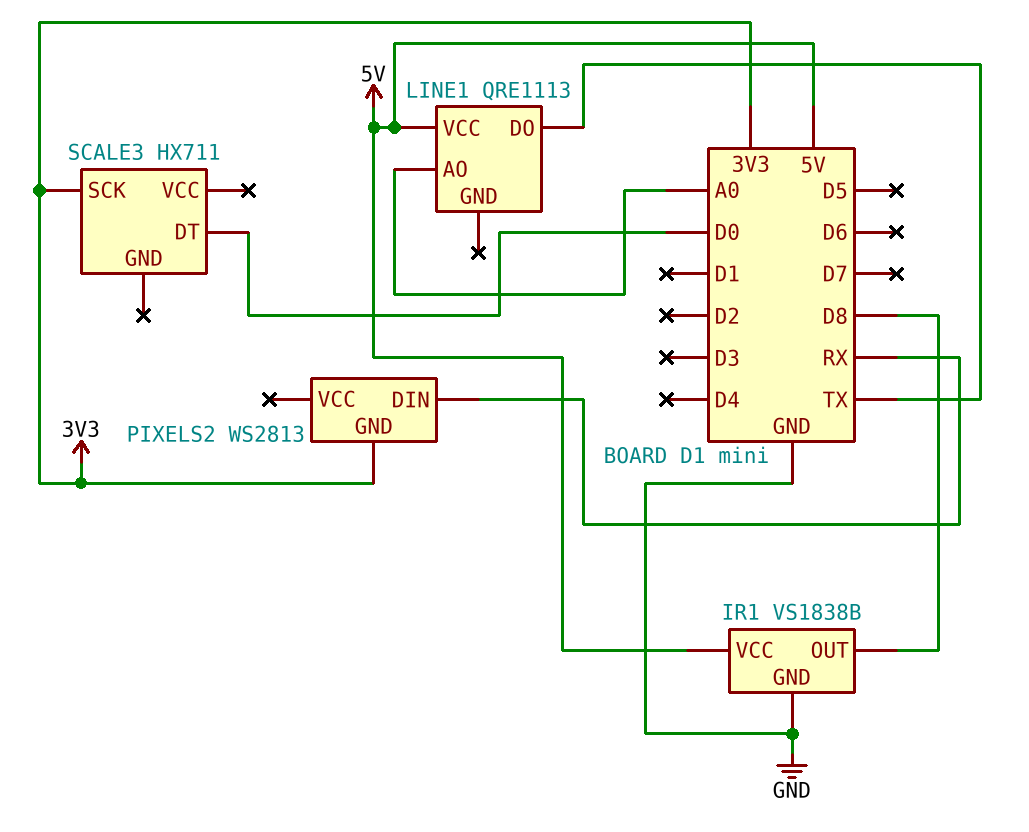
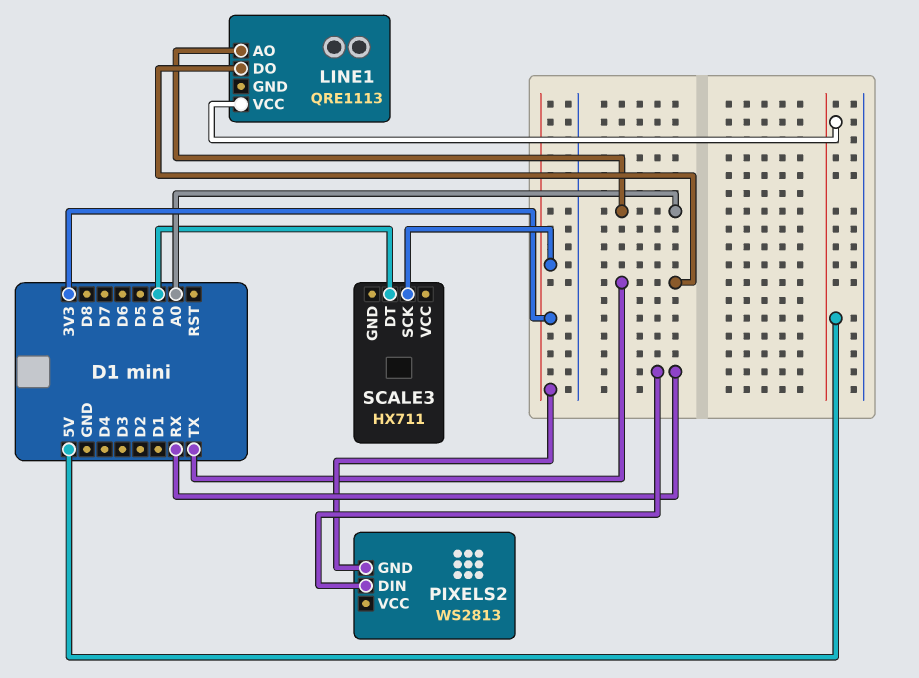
IR1: VS1838B -> none
IR1 pin GND: GND -> none
IR1 pin OUT: D8 -> none
IR1 pin VCC: 5V -> none

